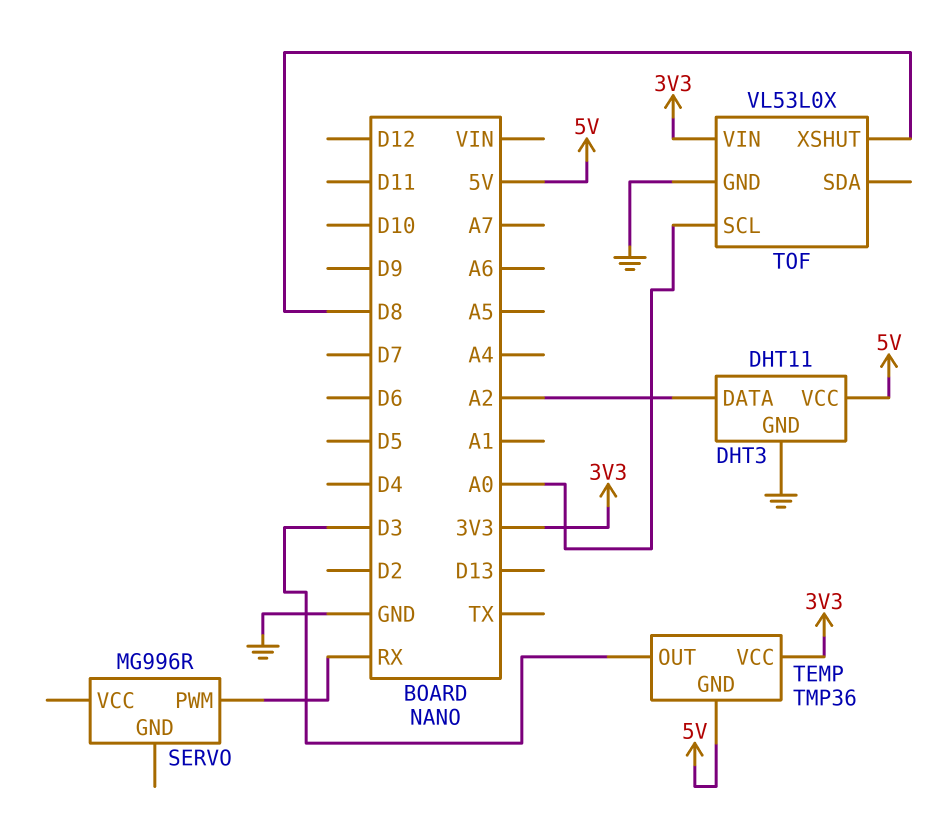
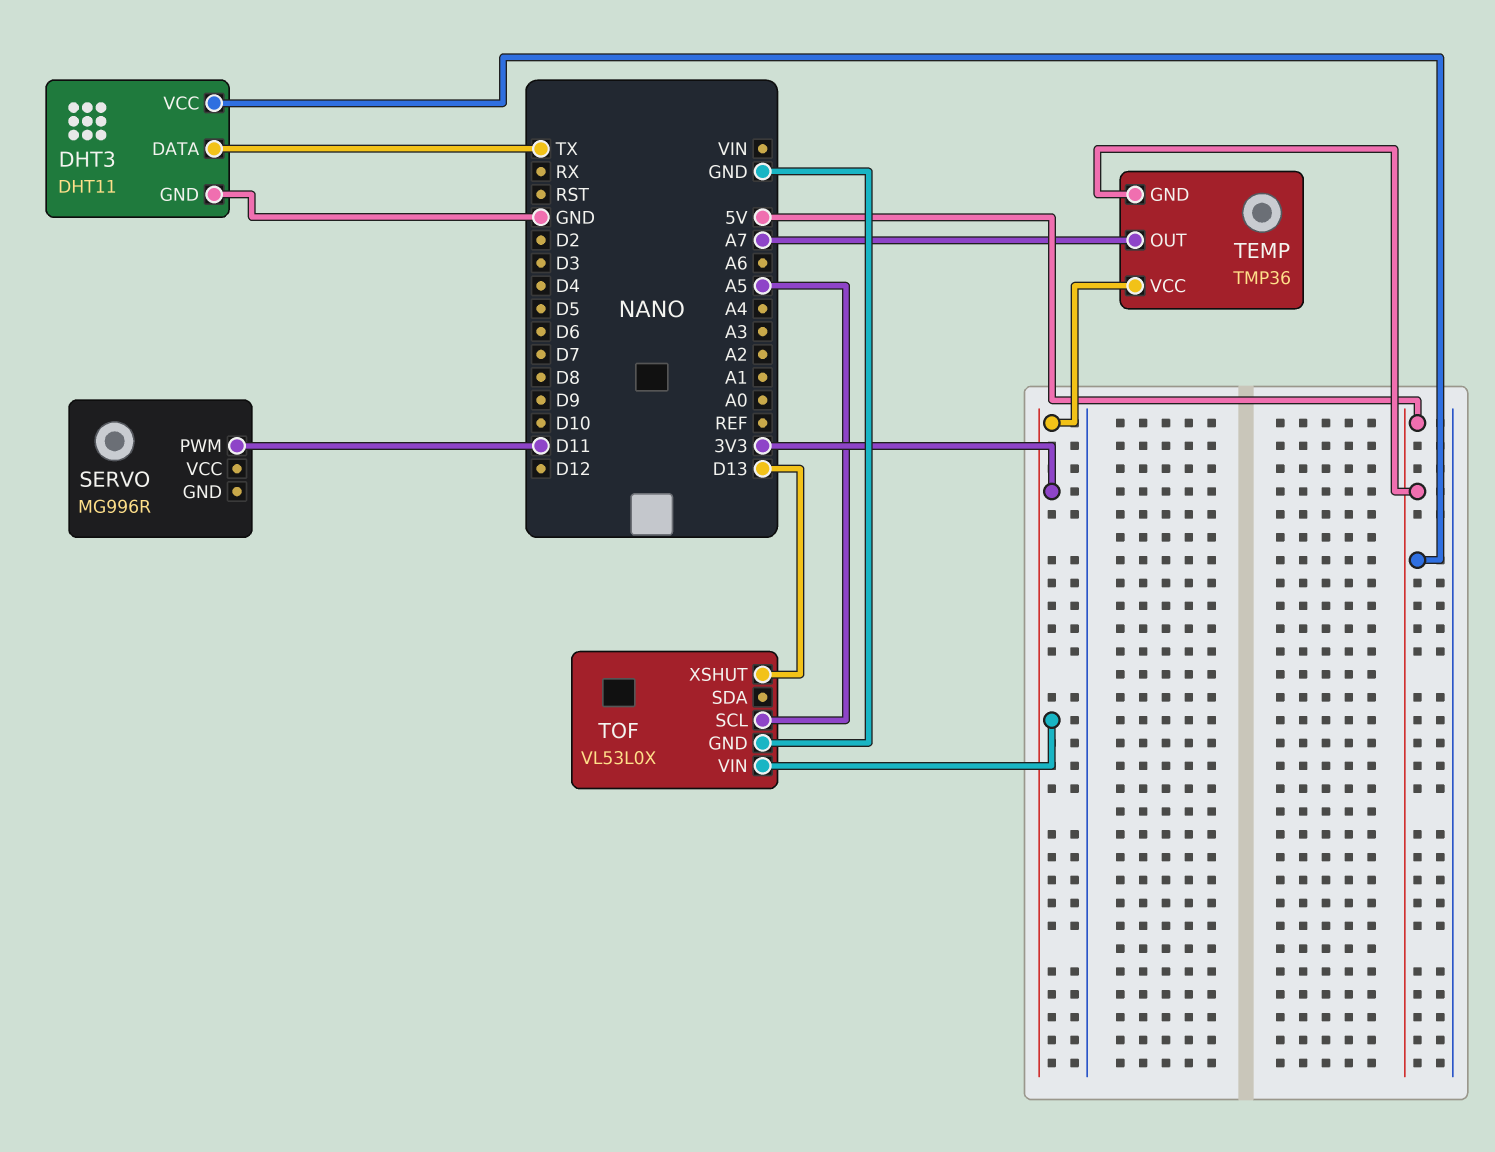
DHT3 pin DATA: A2 -> TX
SERVO pin PWM: RX -> D11
TEMP pin OUT: D3 -> A7
TOF pin SCL: A0 -> A5
TOF pin XSHUT: D8 -> D13

